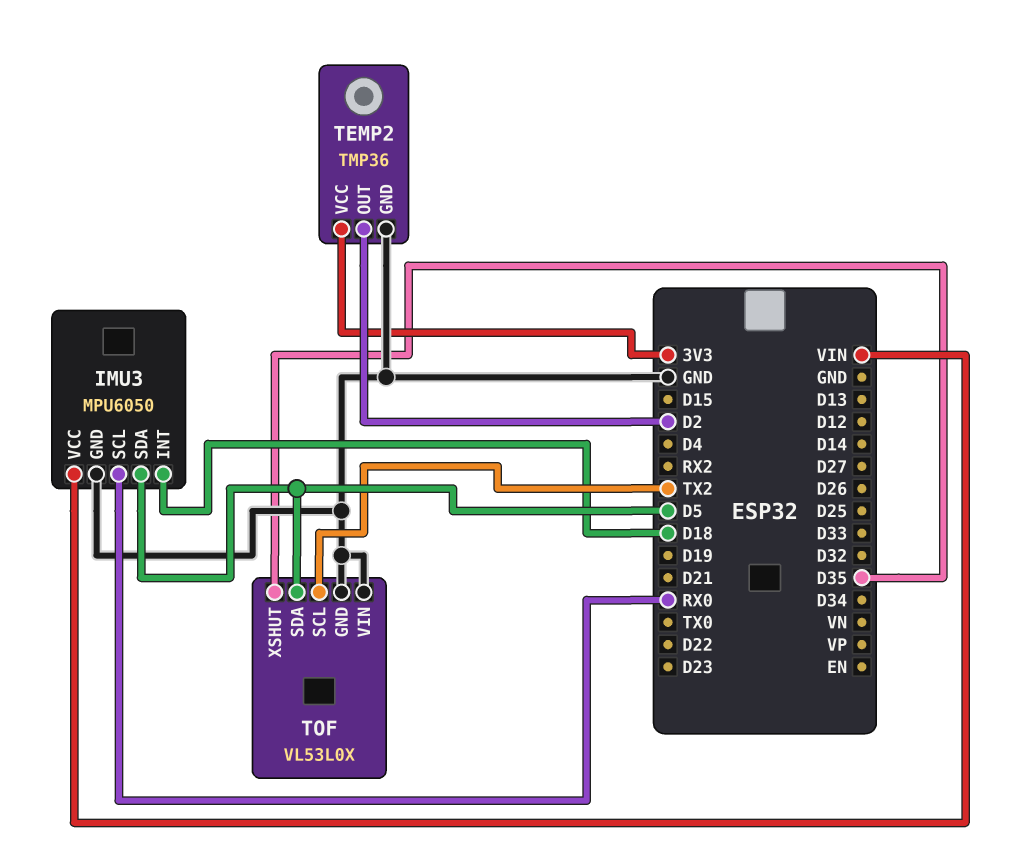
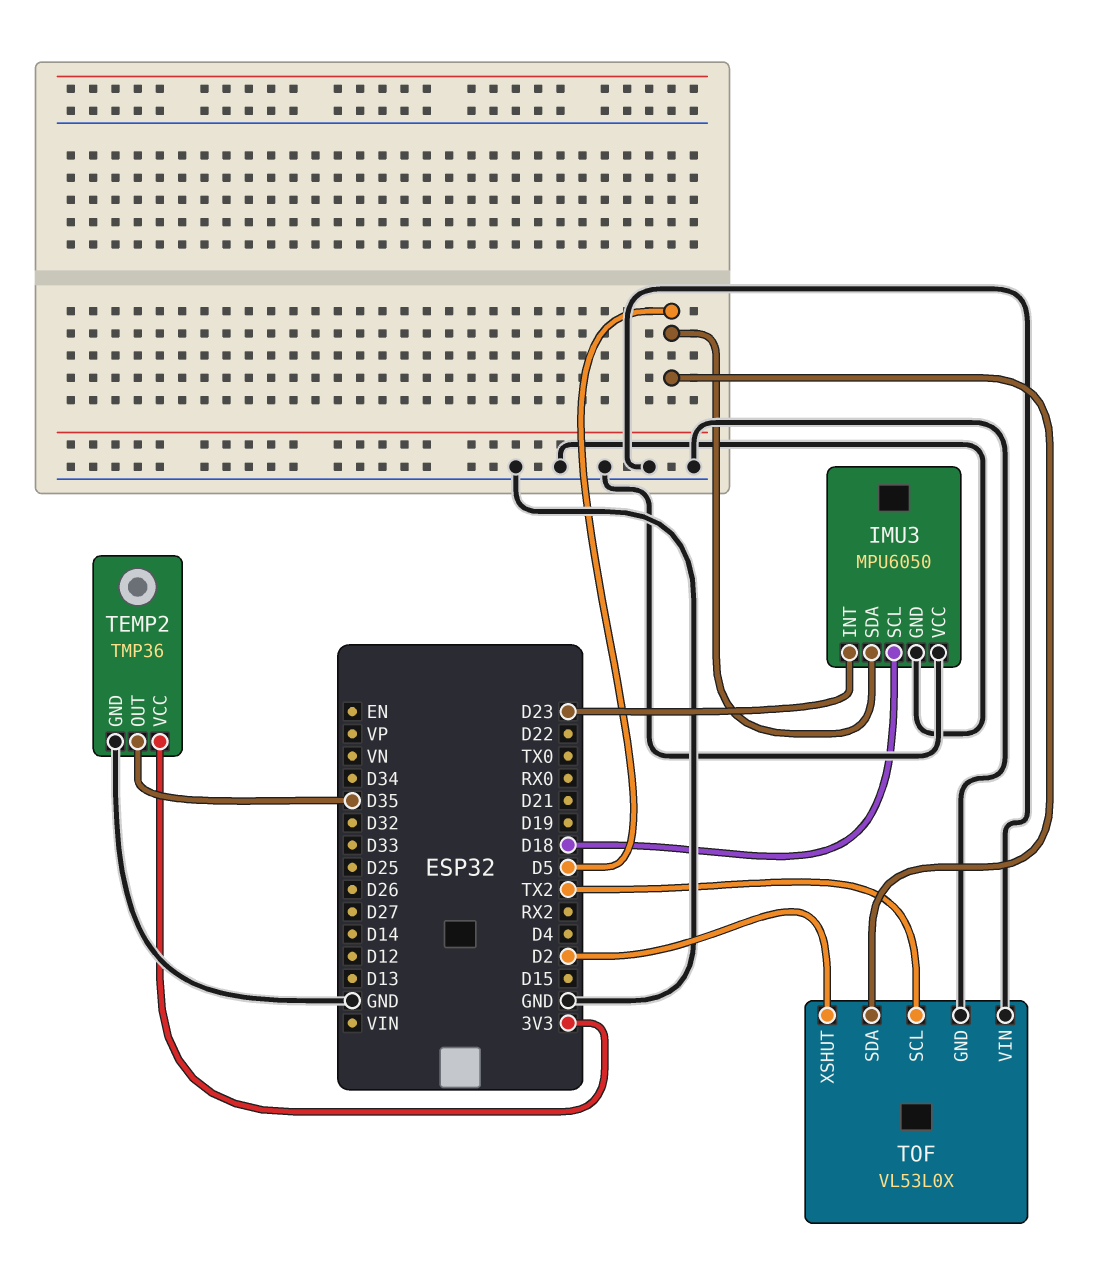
IMU3 pin INT: D18 -> D23
IMU3 pin SCL: RX0 -> D18
IMU3 pin VCC: VIN -> GND
TEMP2 pin OUT: D2 -> D35
TOF pin XSHUT: D35 -> D2

